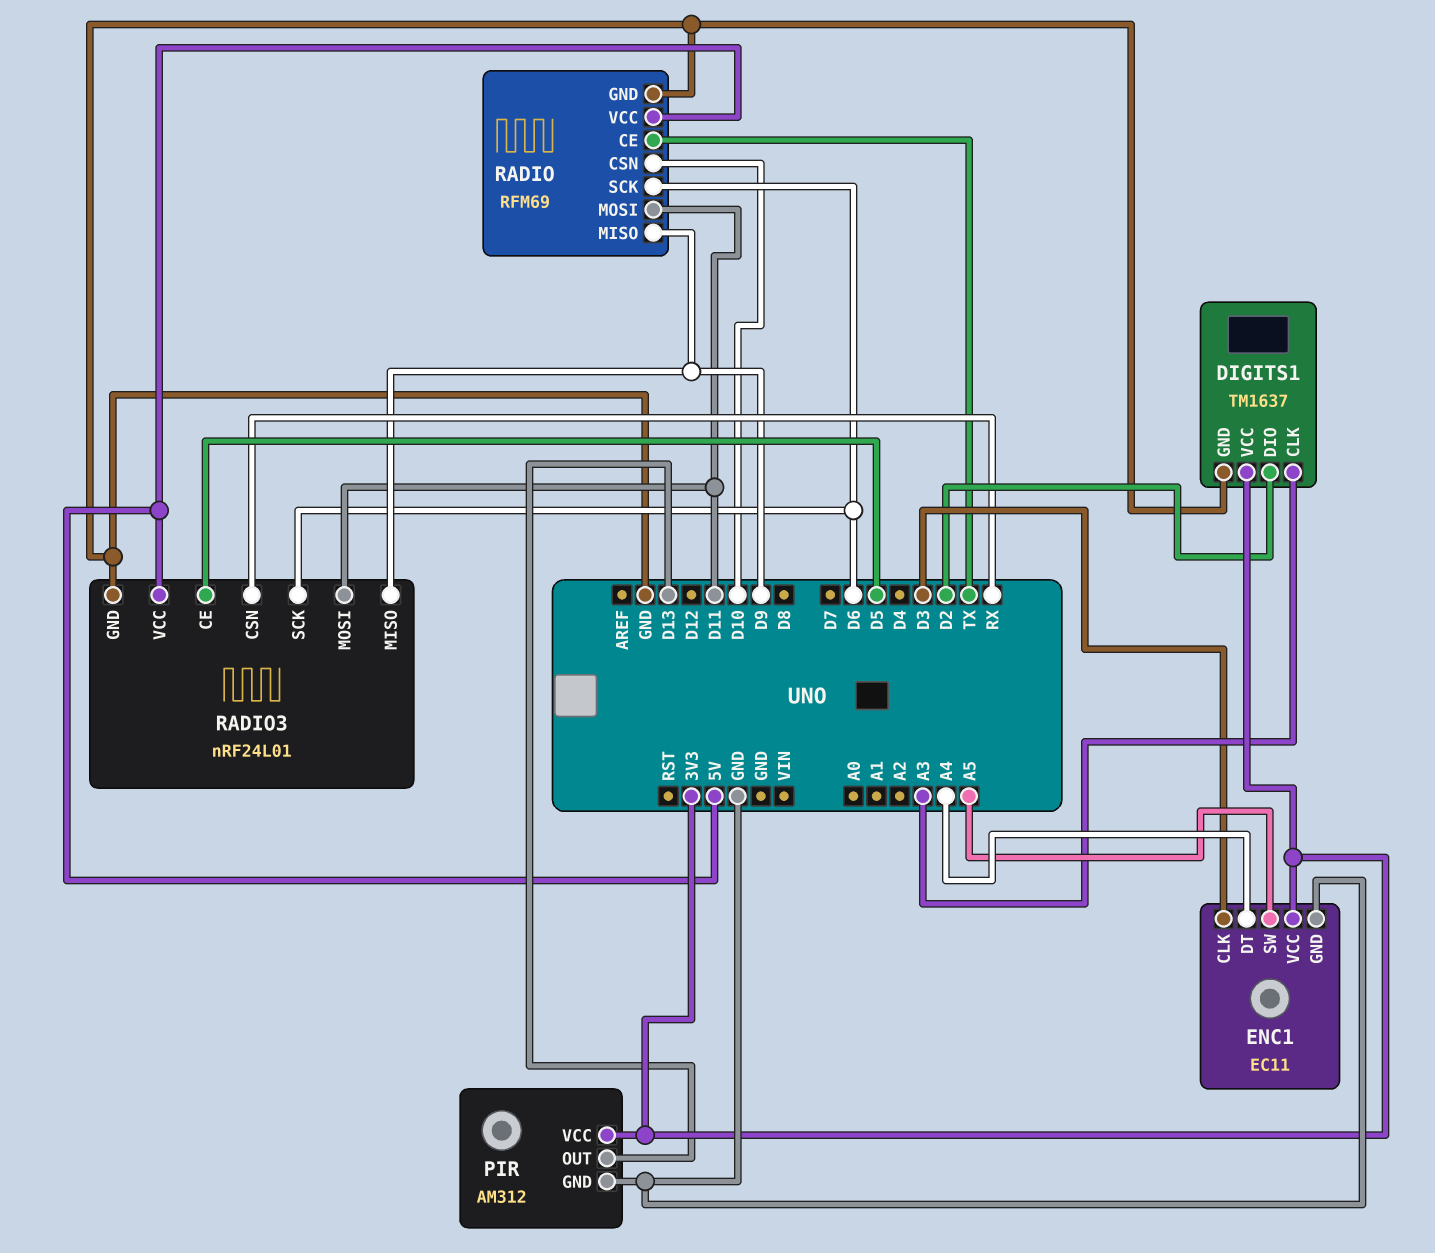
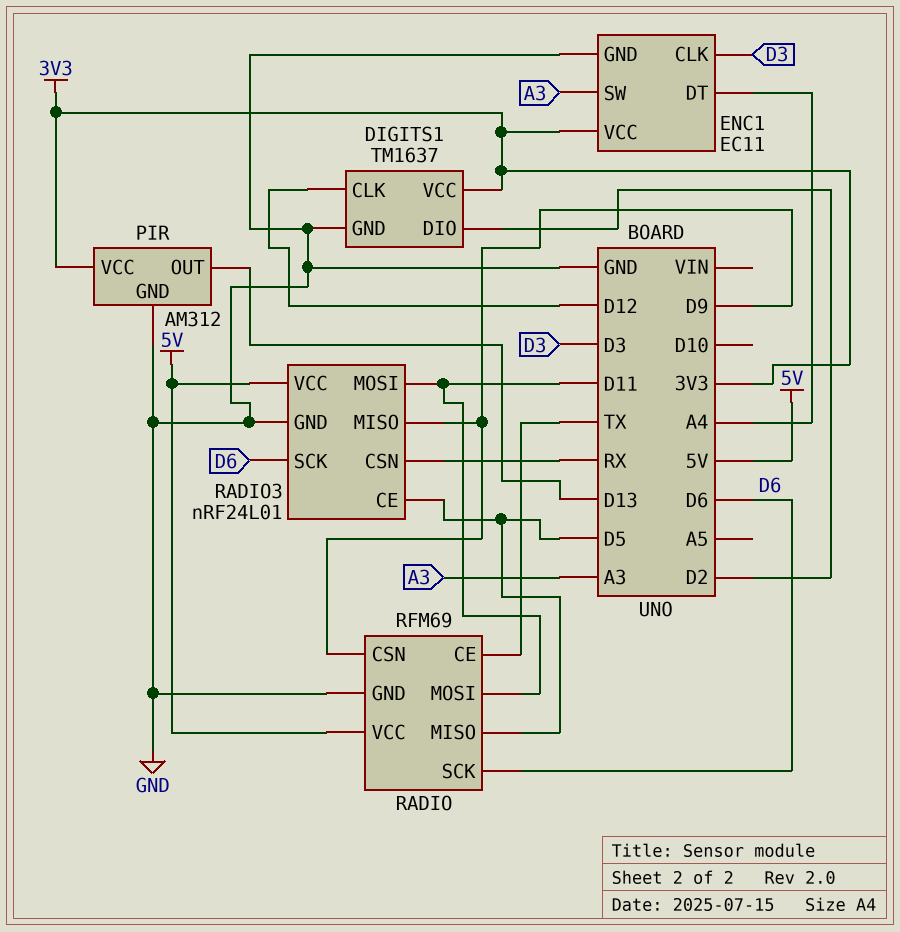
DIGITS1 pin CLK: A3 -> D12
ENC1 pin SW: A5 -> A3
RADIO pin CSN: D10 -> D9
RADIO pin MISO: D9 -> D5

